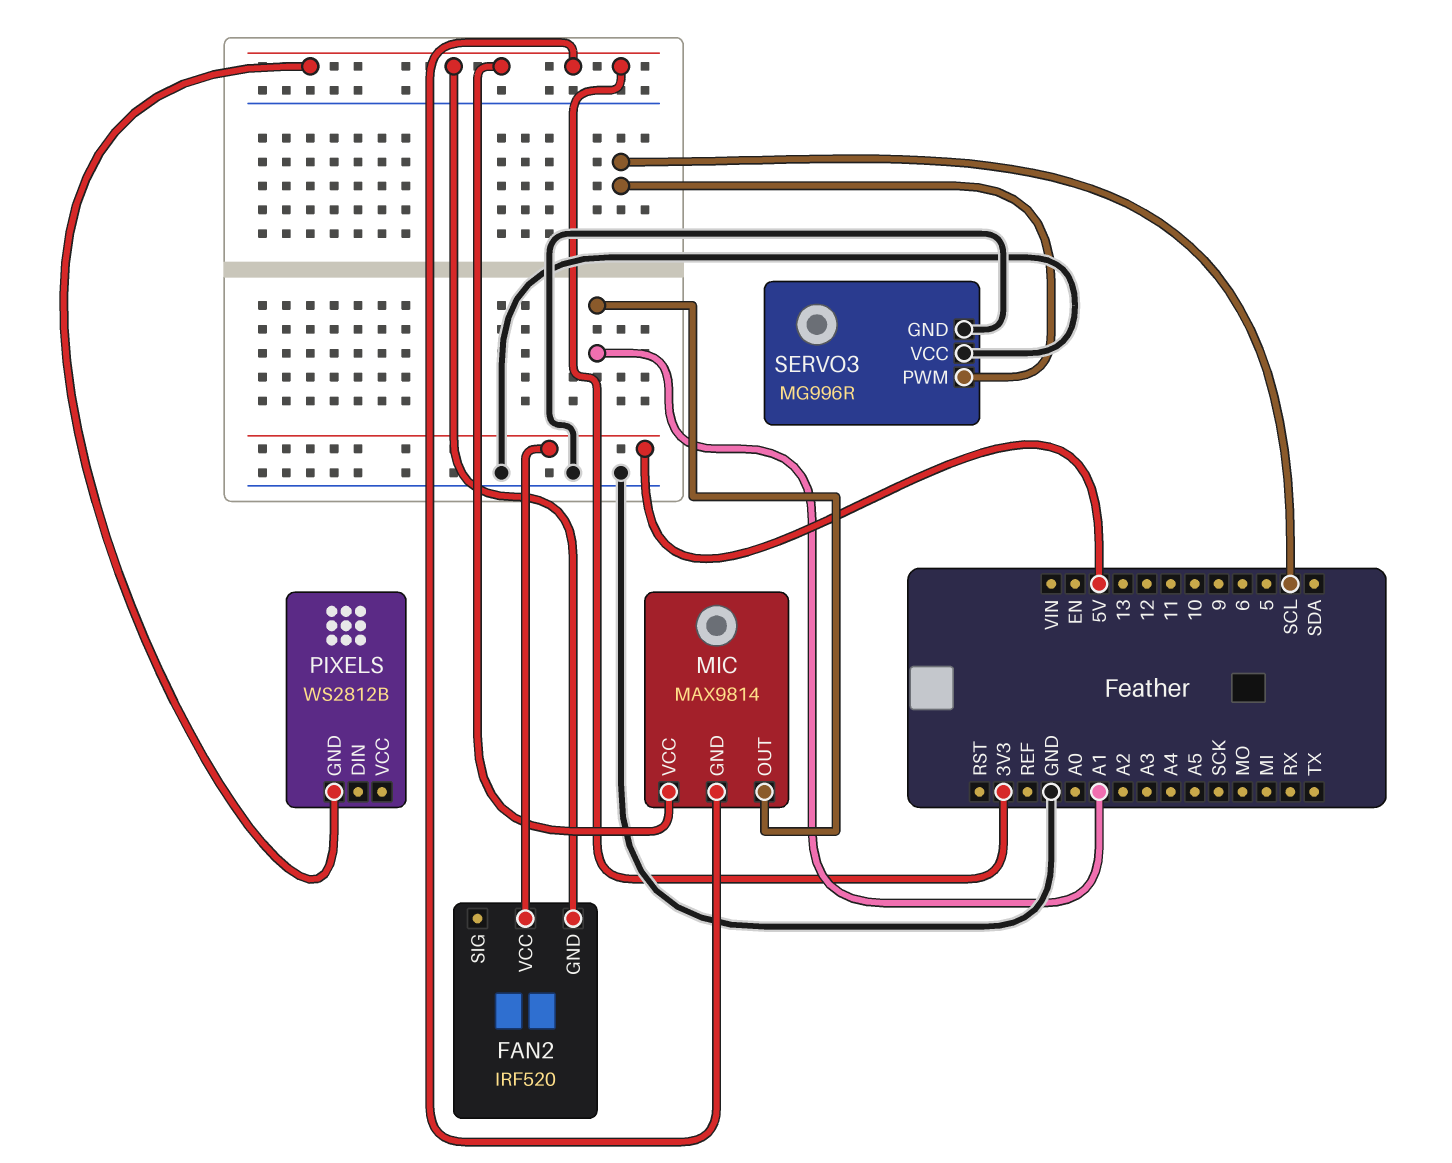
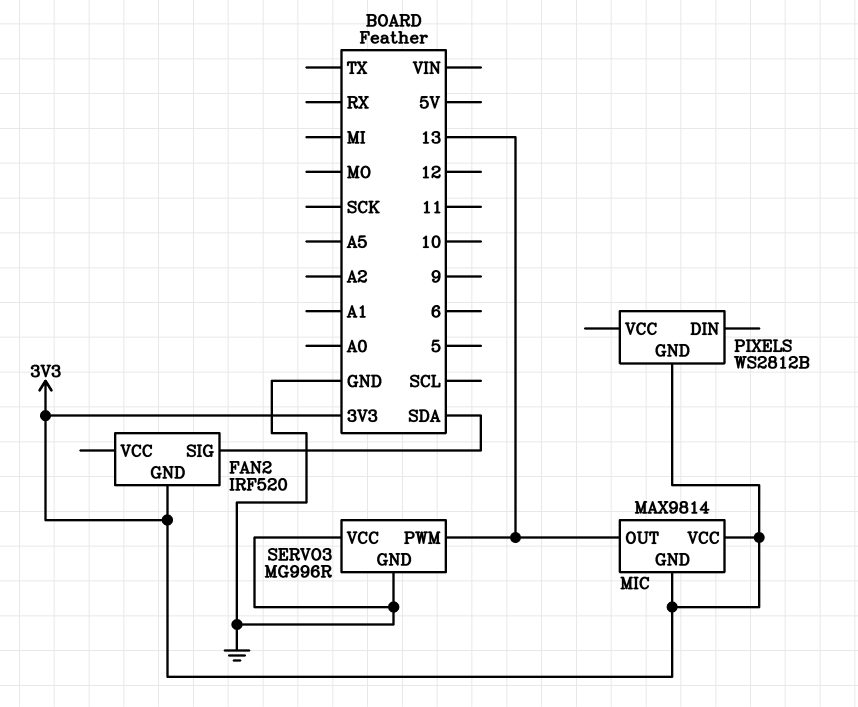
FAN2 pin SIG: none -> SDA
FAN2 pin VCC: 5V -> none
MIC pin OUT: A1 -> 13
SERVO3 pin PWM: SCL -> 13

